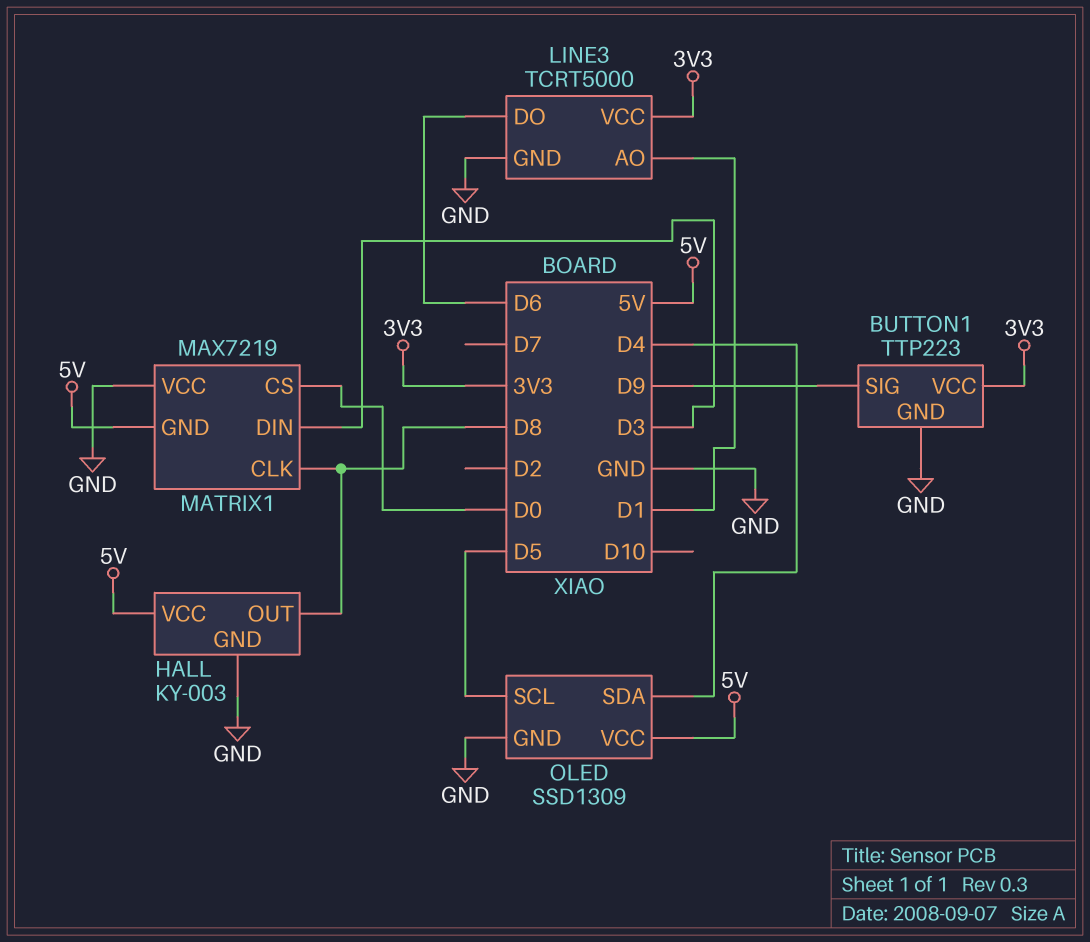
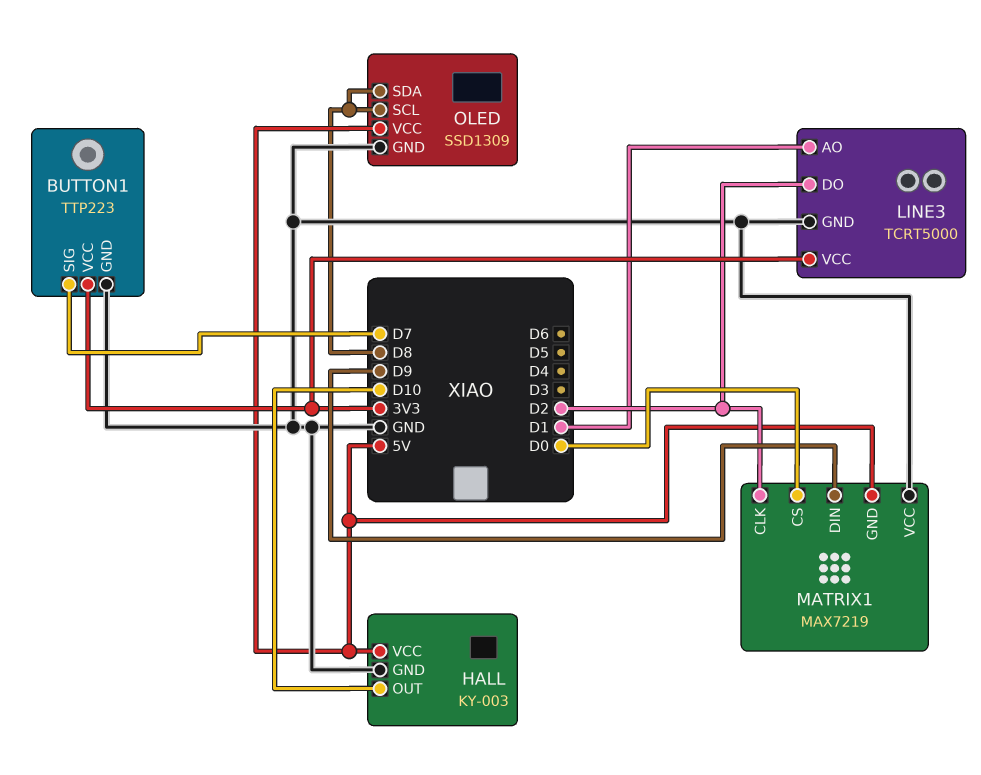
BUTTON1 pin SIG: D9 -> D7
HALL pin OUT: D8 -> D10
LINE3 pin DO: D6 -> D2
MATRIX1 pin CLK: D8 -> D2
MATRIX1 pin DIN: D3 -> D9
OLED pin SCL: D5 -> D8
OLED pin SDA: D4 -> D8

